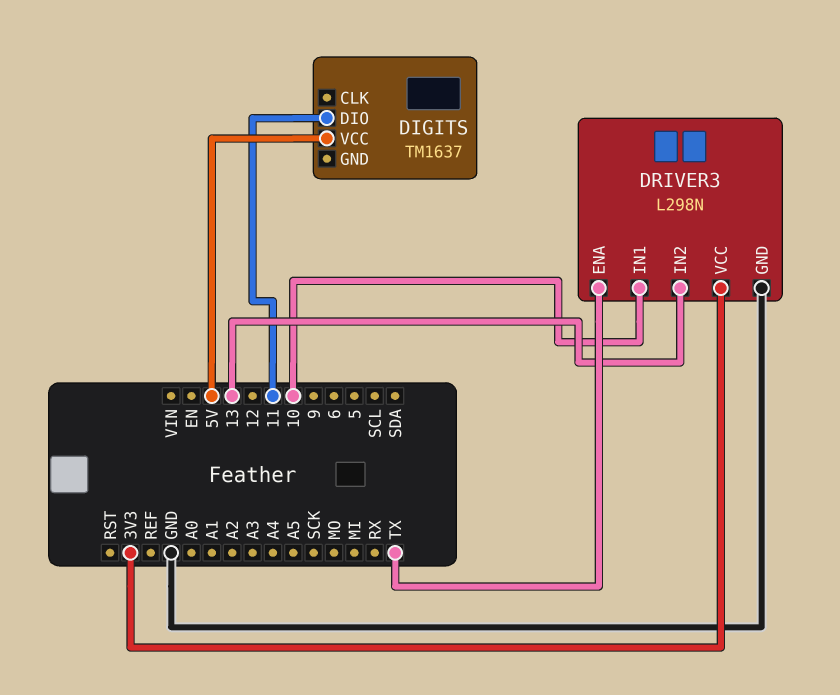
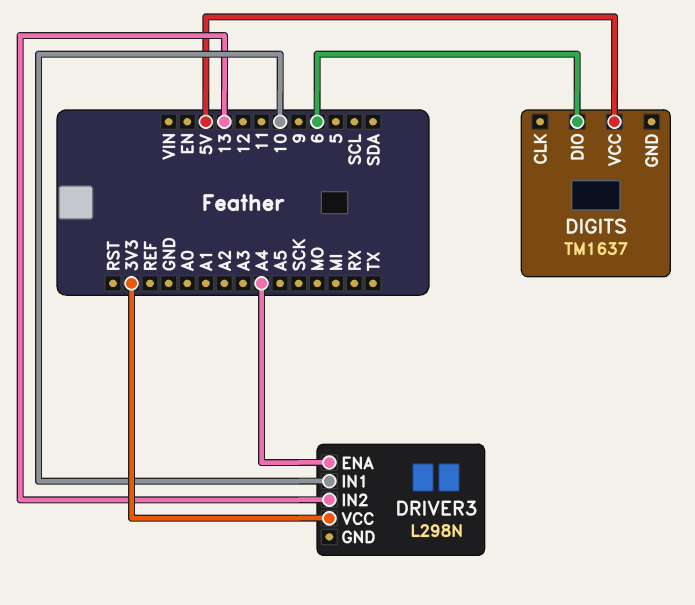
DIGITS pin DIO: 11 -> 6
DRIVER3 pin ENA: TX -> A4
DRIVER3 pin GND: GND -> none

